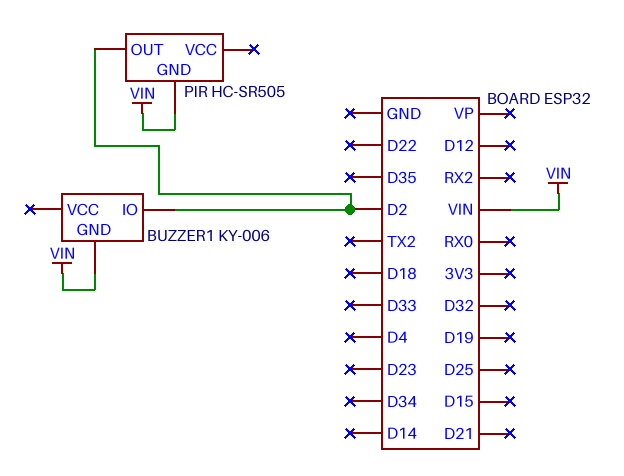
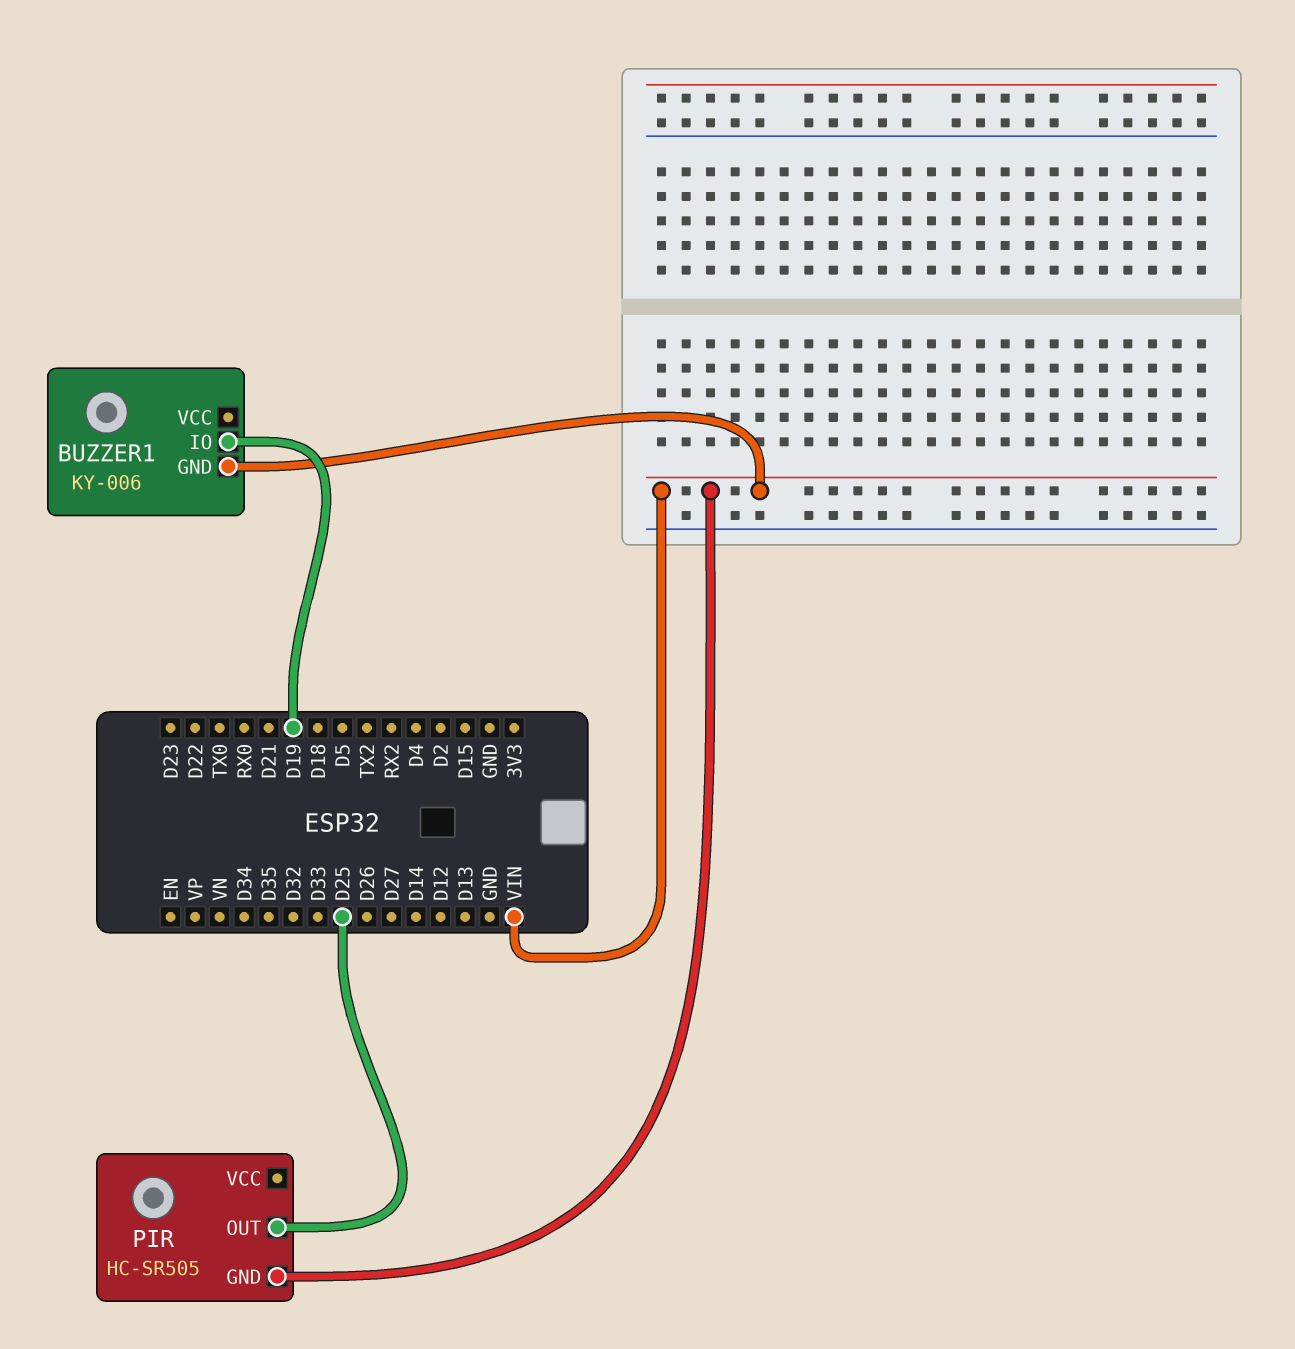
BUZZER1 pin IO: D2 -> D19
PIR pin OUT: D2 -> D25

